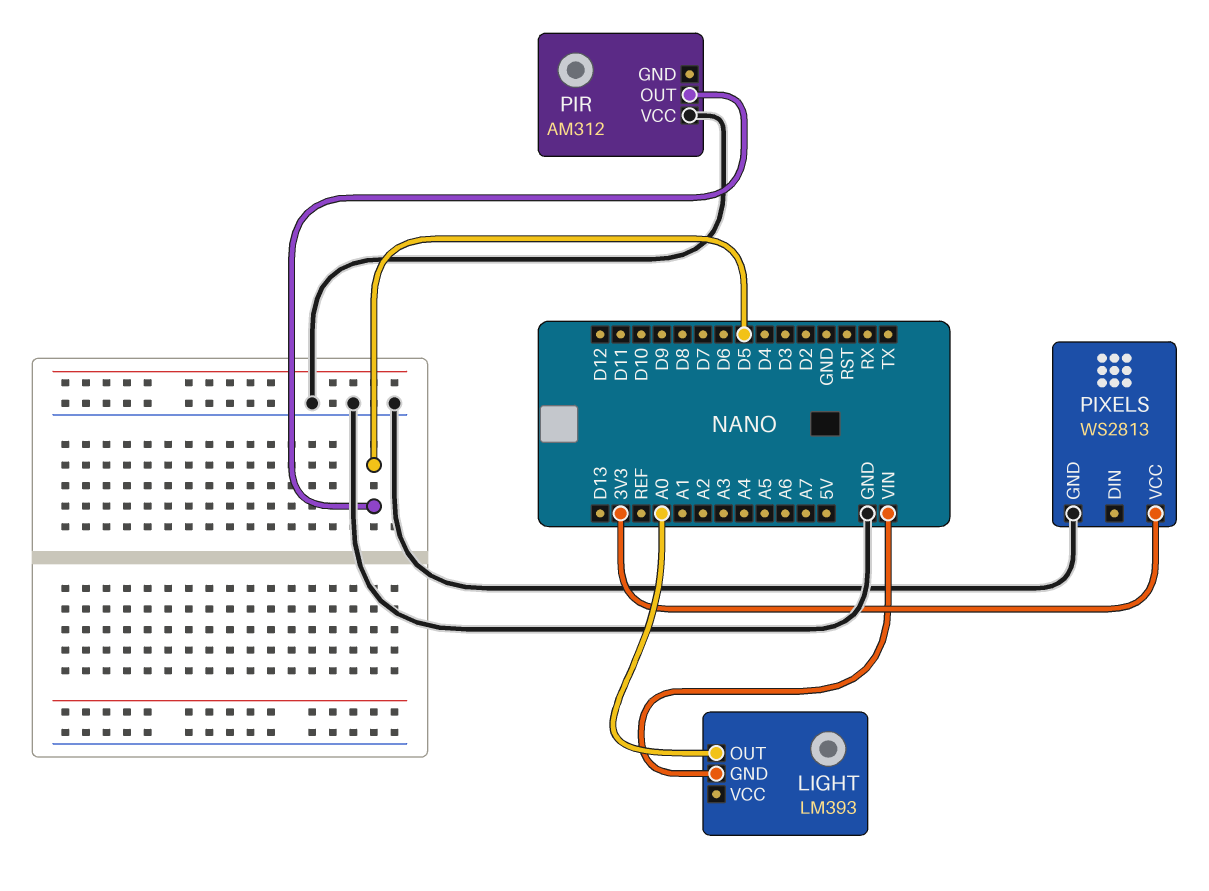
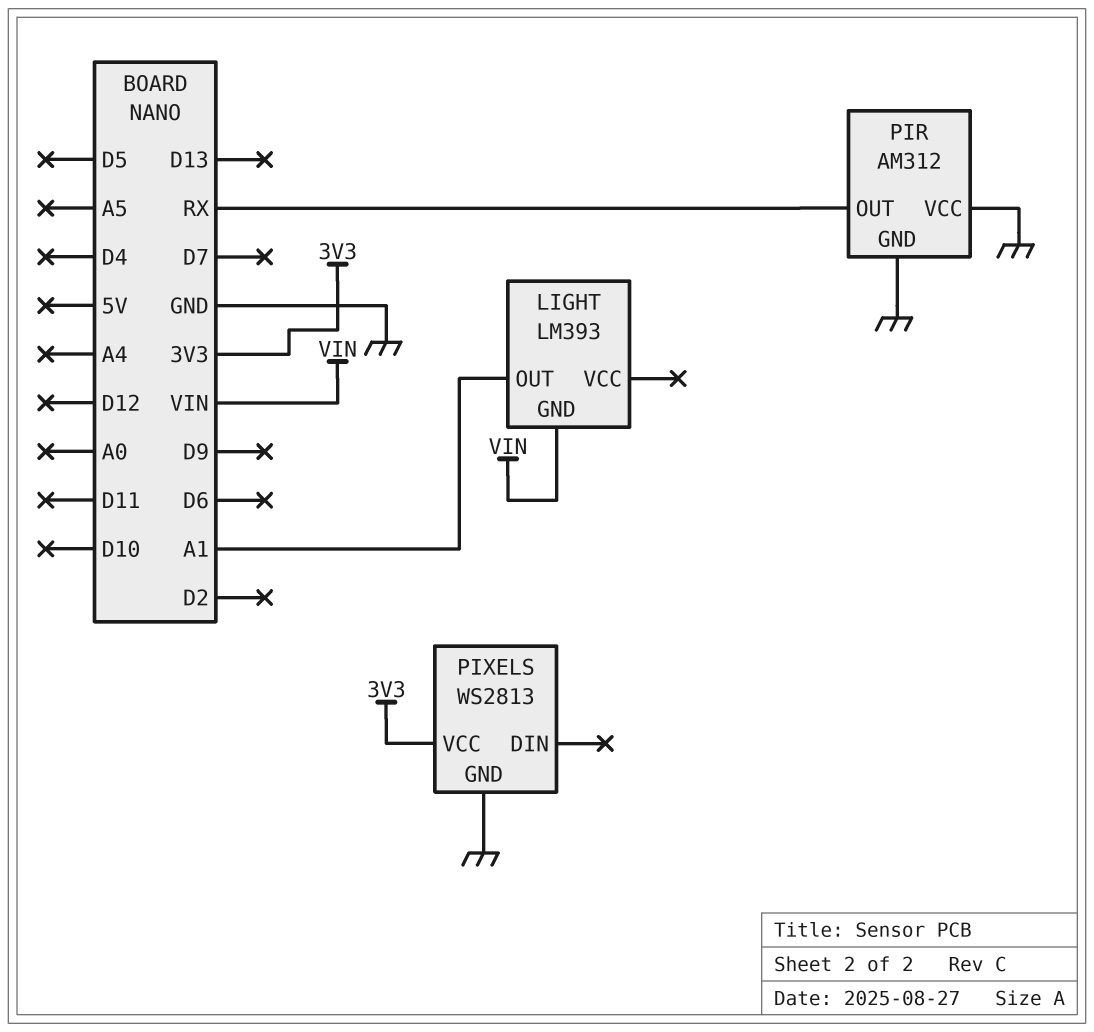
LIGHT pin OUT: A0 -> A1
PIR pin GND: none -> GND
PIR pin OUT: D5 -> RX

